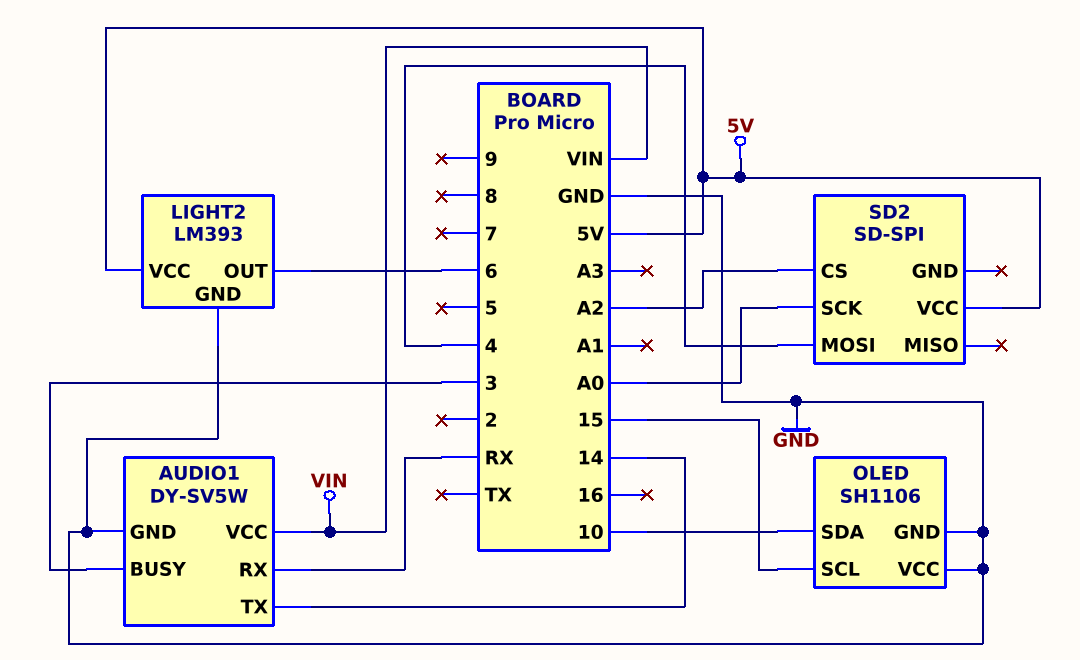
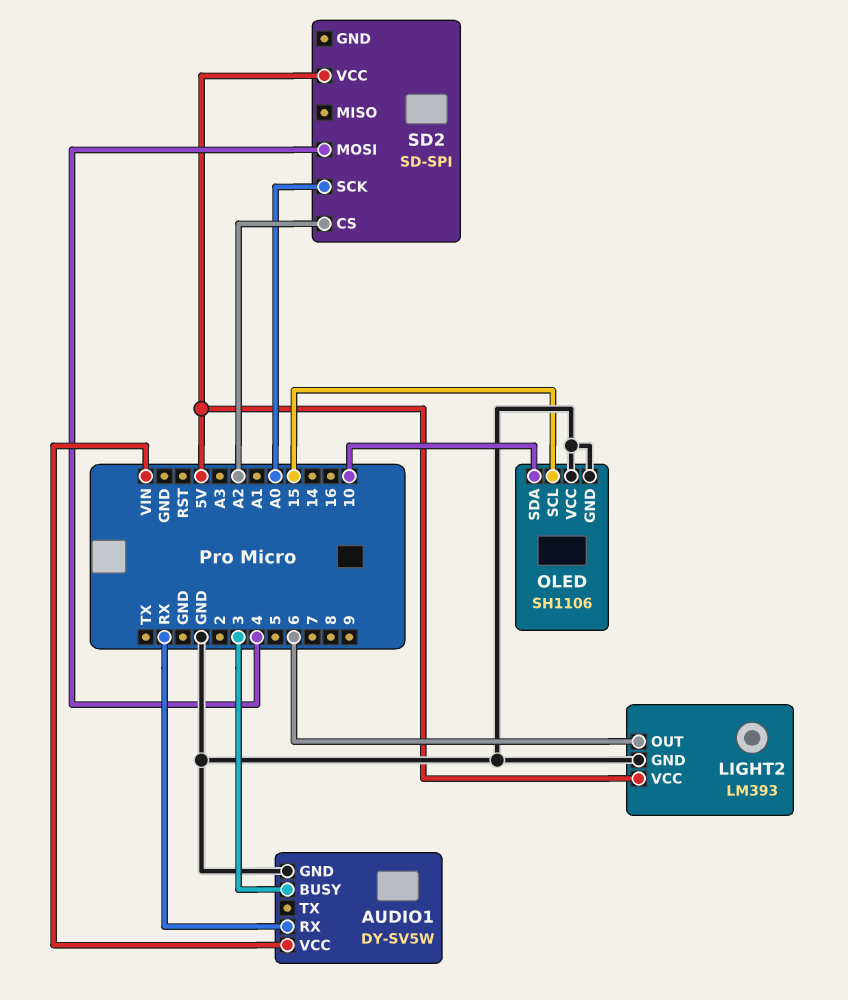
AUDIO1 pin TX: 14 -> none

